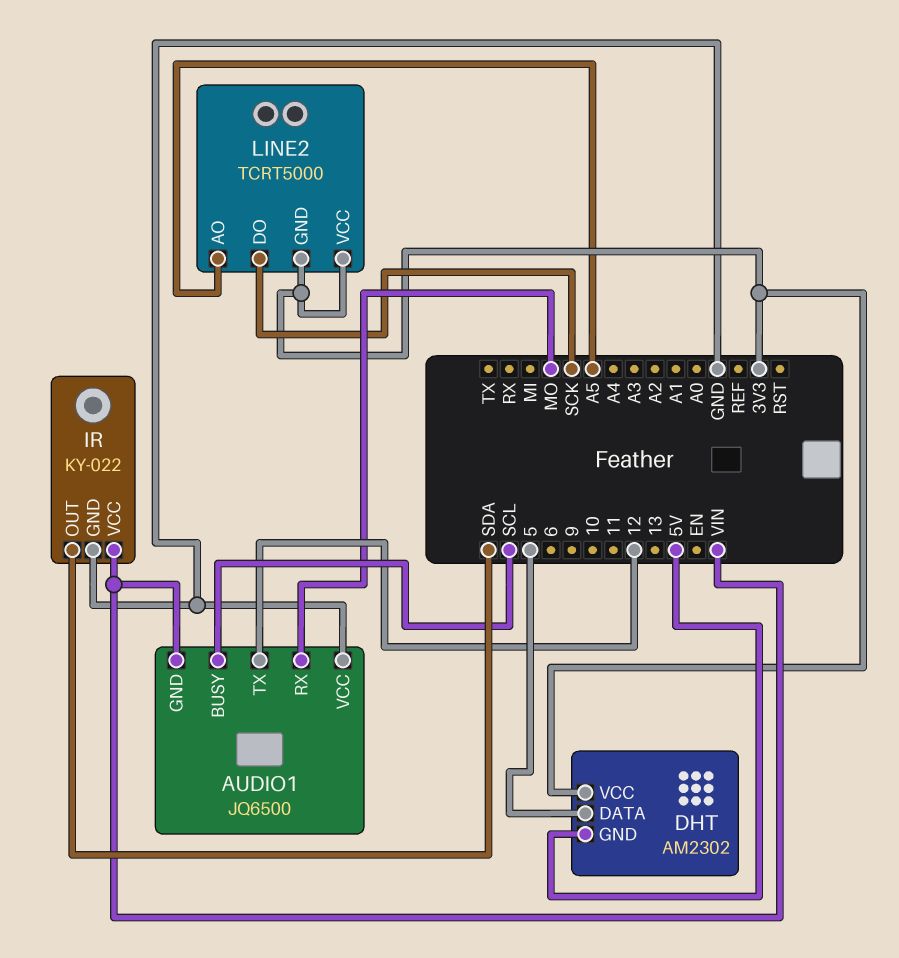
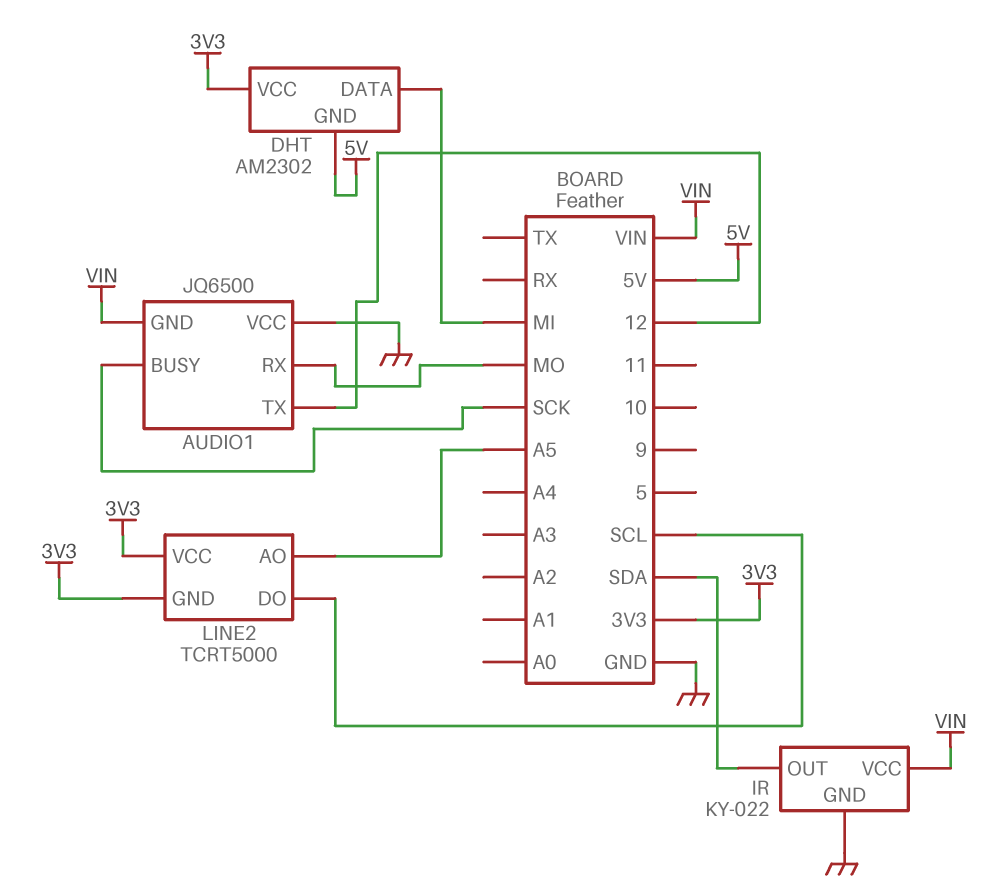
AUDIO1 pin BUSY: SCL -> SCK
DHT pin DATA: 5 -> MI
LINE2 pin DO: SCK -> SCL

